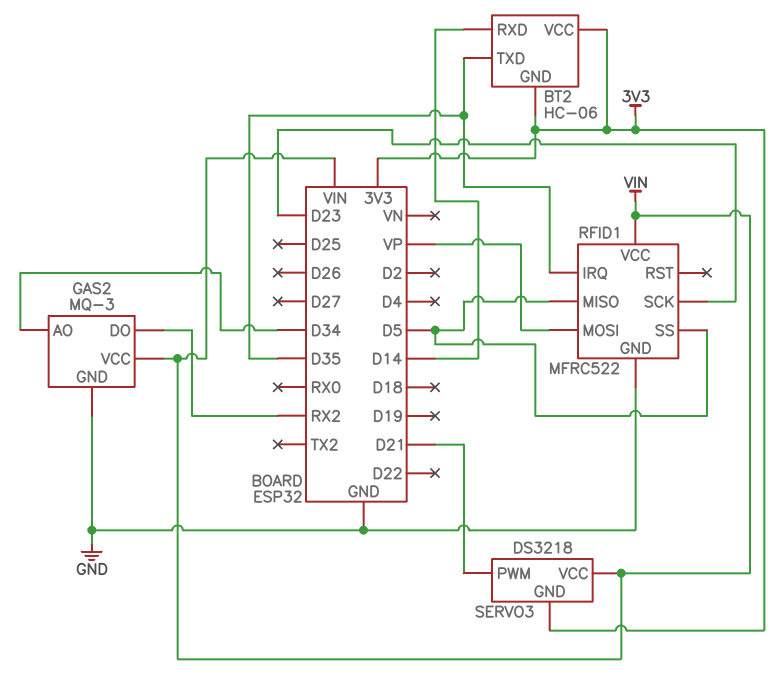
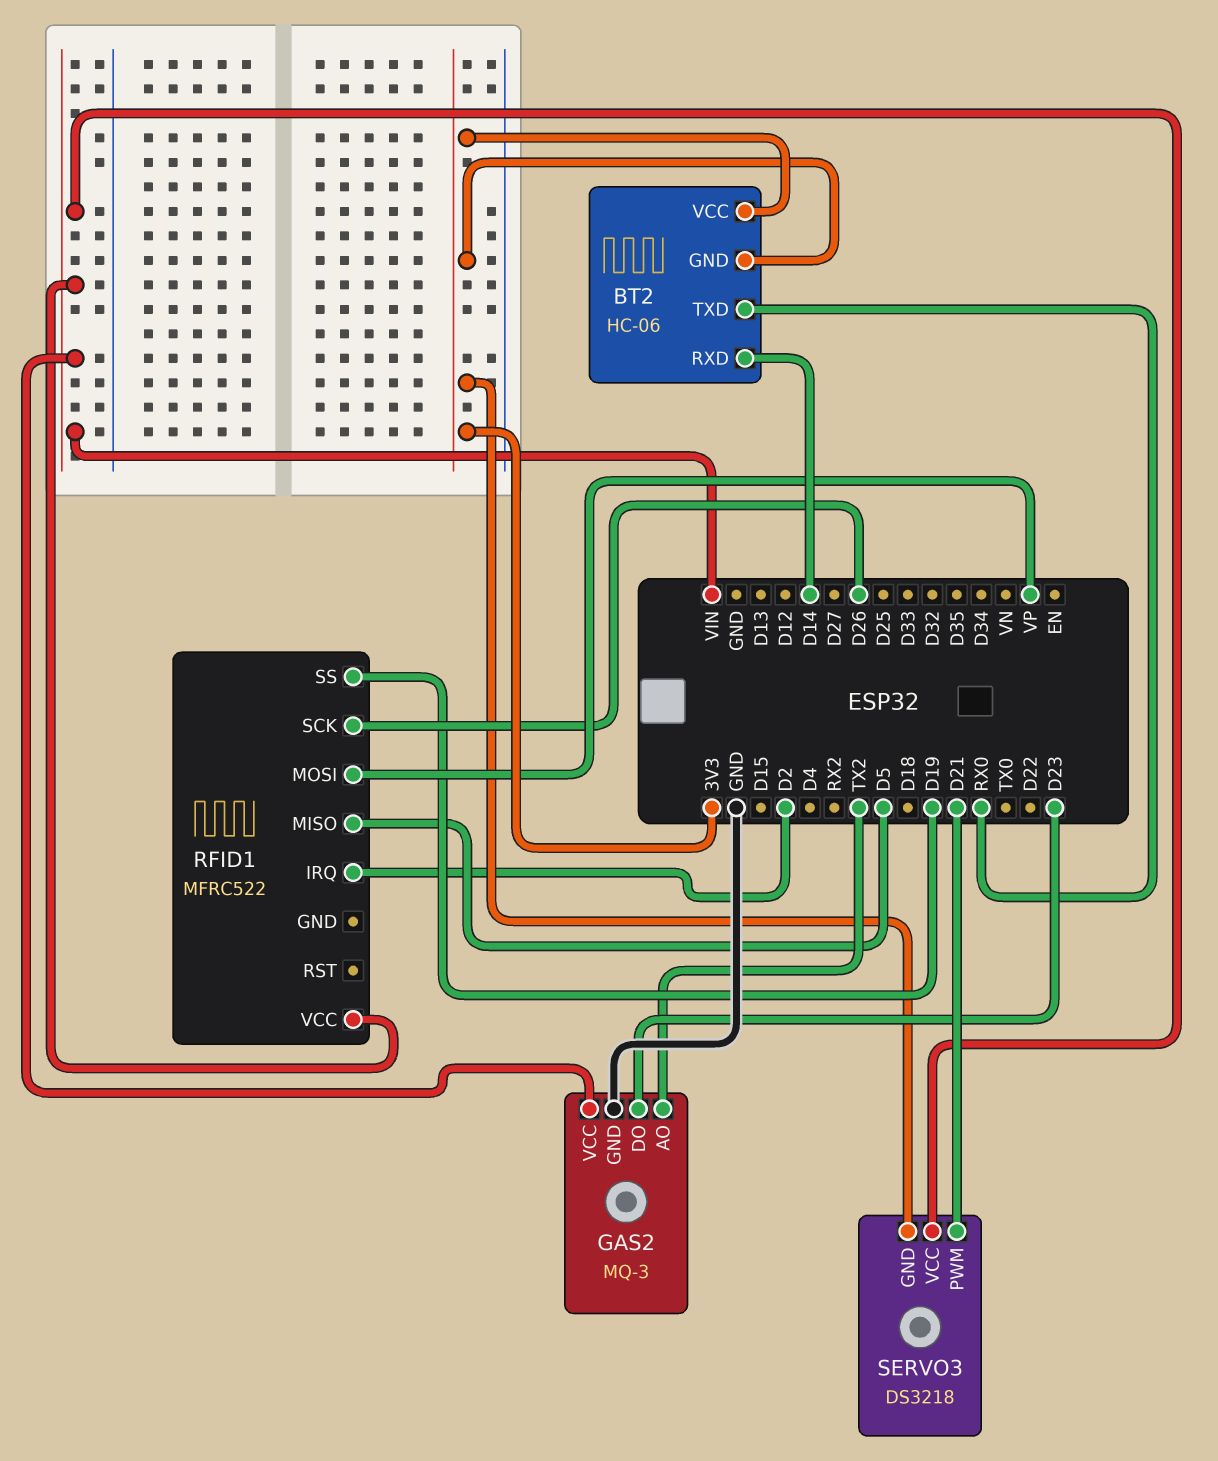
BT2 pin TXD: D35 -> RX0
GAS2 pin AO: D34 -> TX2
GAS2 pin DO: RX2 -> D23
RFID1 pin GND: GND -> none
RFID1 pin IRQ: D35 -> D2
RFID1 pin SCK: D23 -> D26
RFID1 pin SS: D5 -> D19

